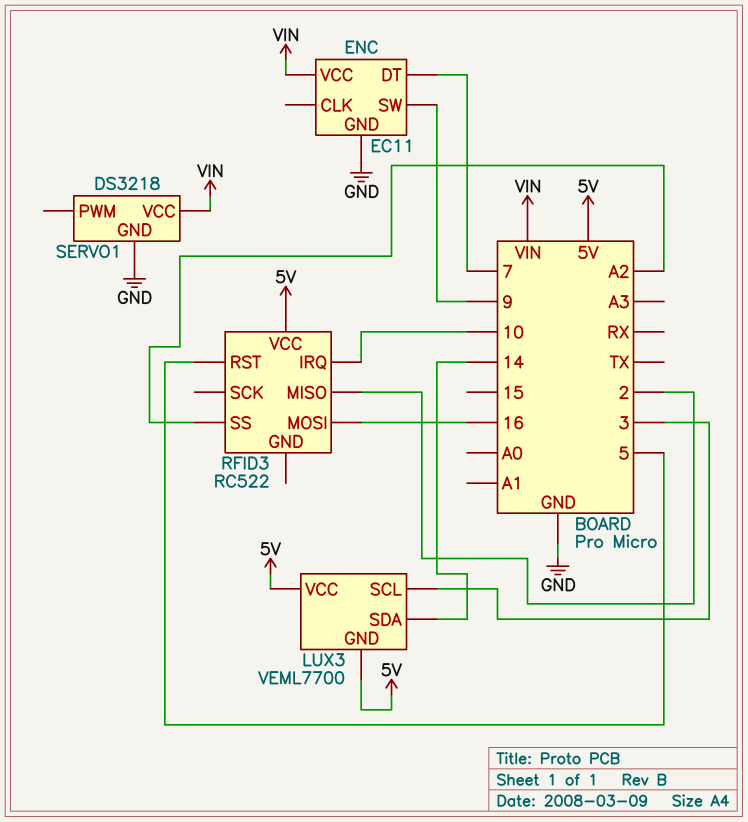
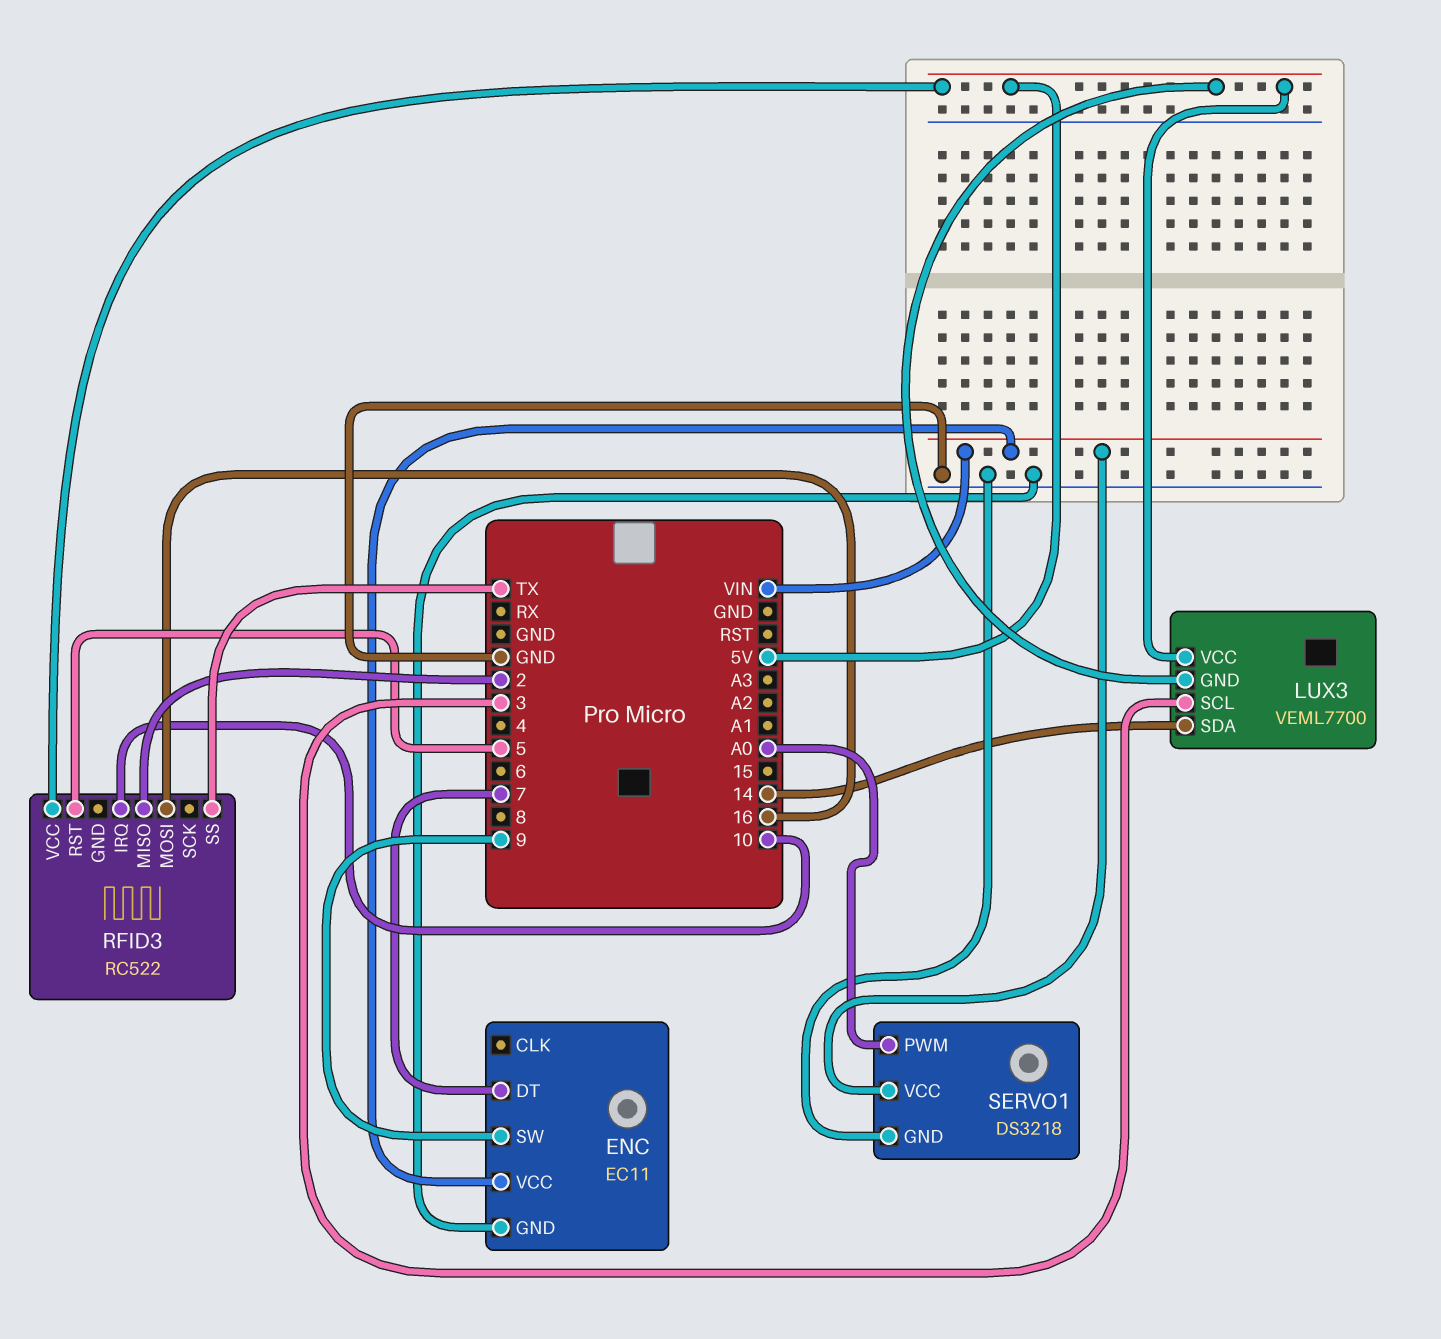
RFID3 pin SS: A2 -> TX
SERVO1 pin PWM: none -> A0

